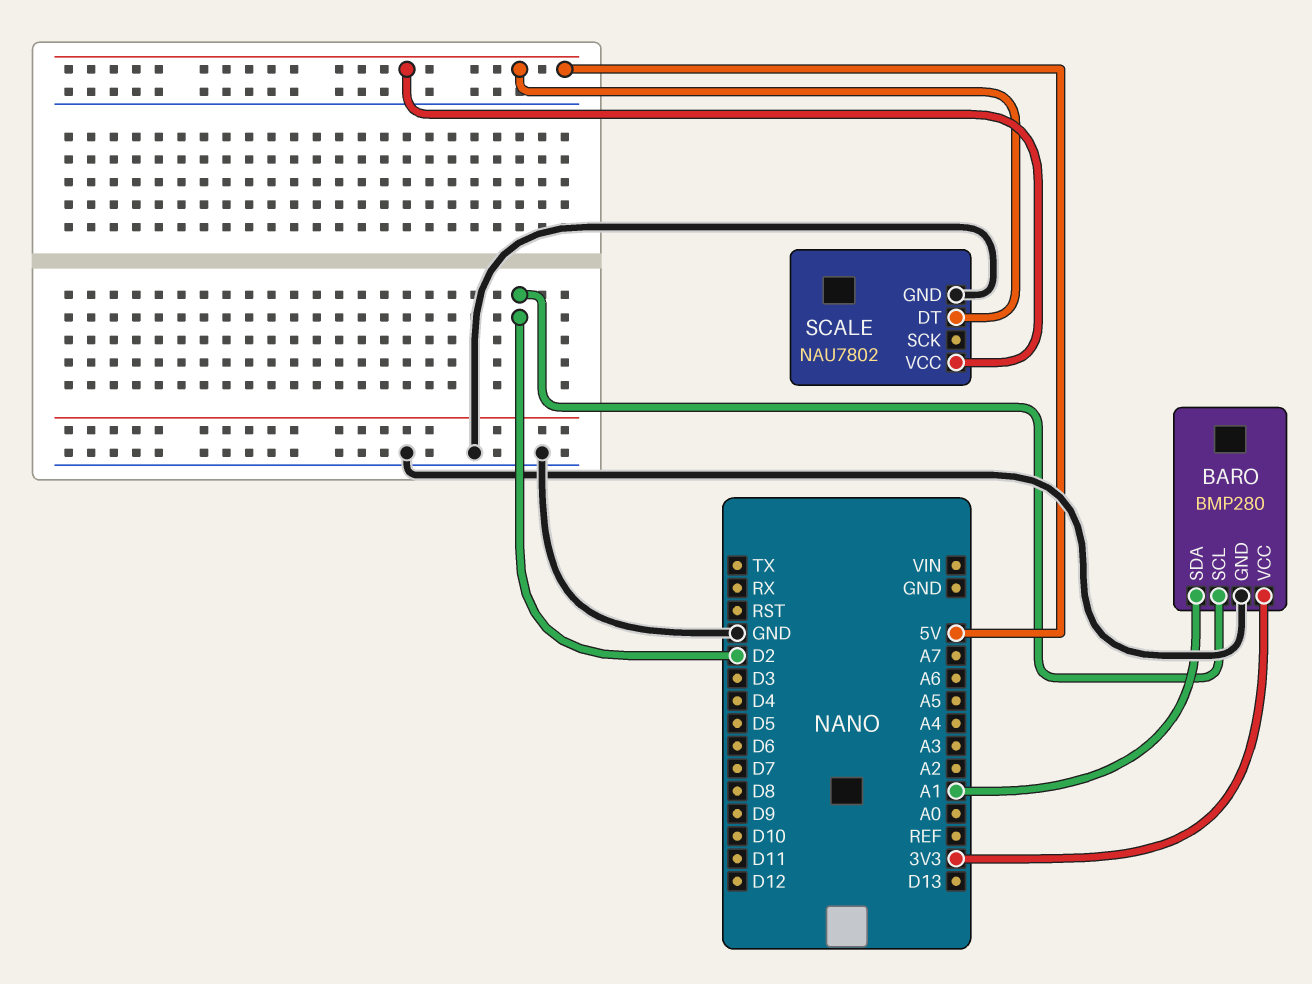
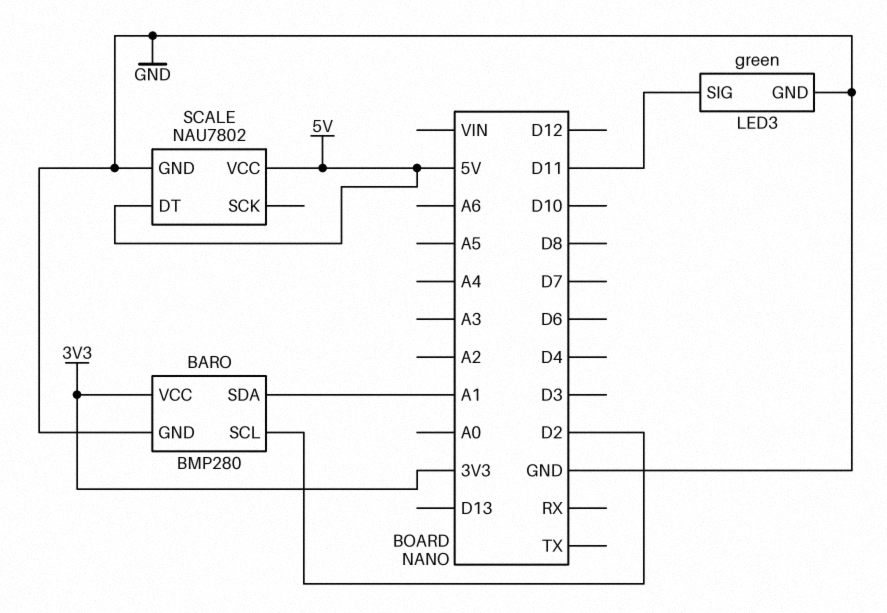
LED3: none -> green
LED3 pin GND: none -> GND
LED3 pin SIG: none -> D11

